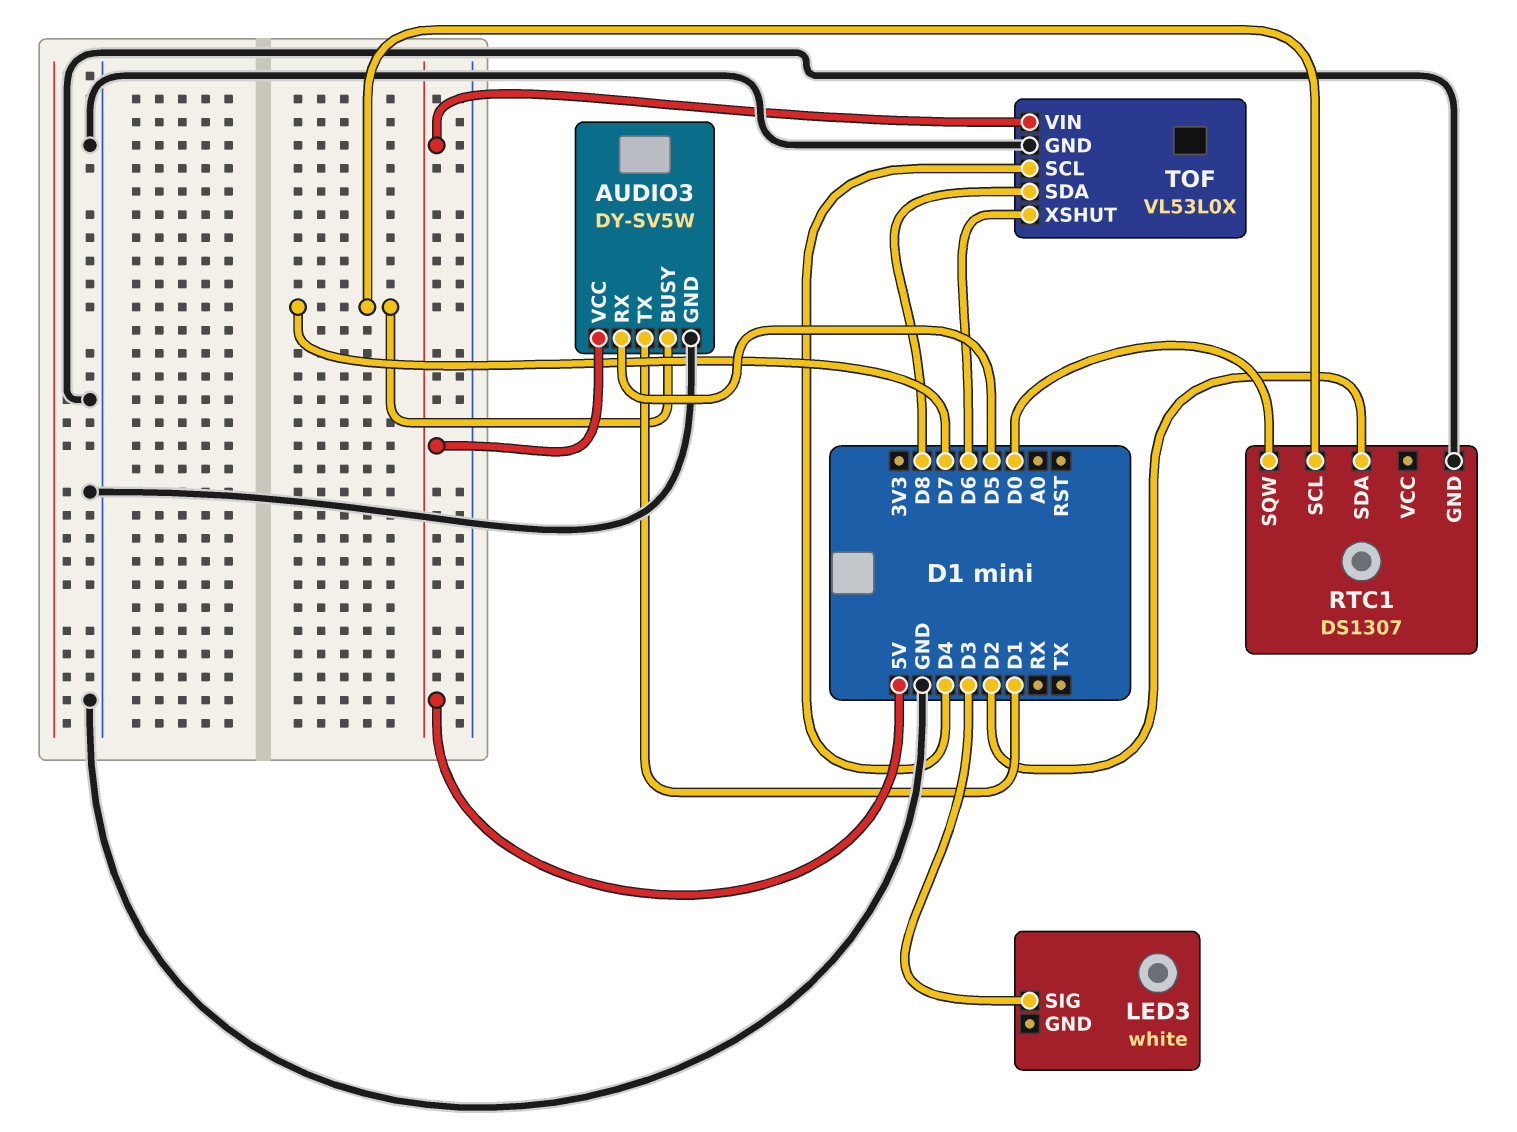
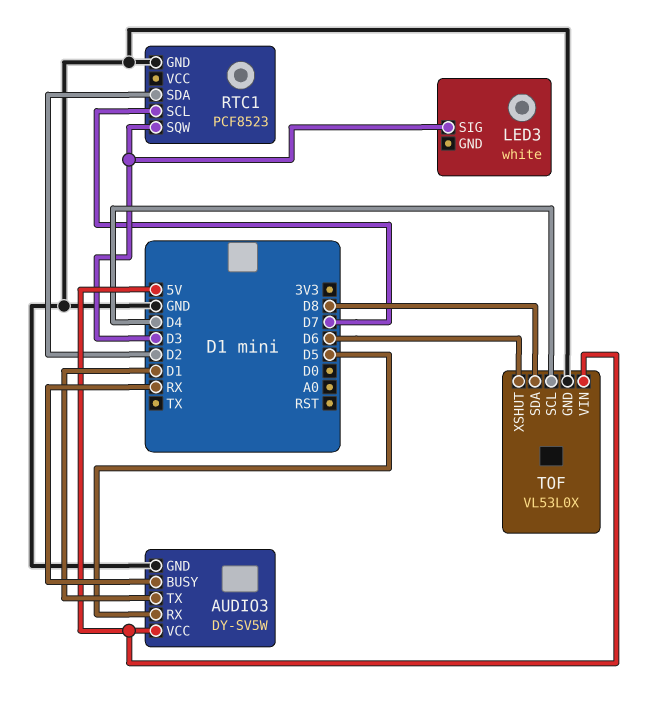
AUDIO3 pin BUSY: D7 -> RX
RTC1: DS1307 -> PCF8523
RTC1 pin SQW: D0 -> D3

